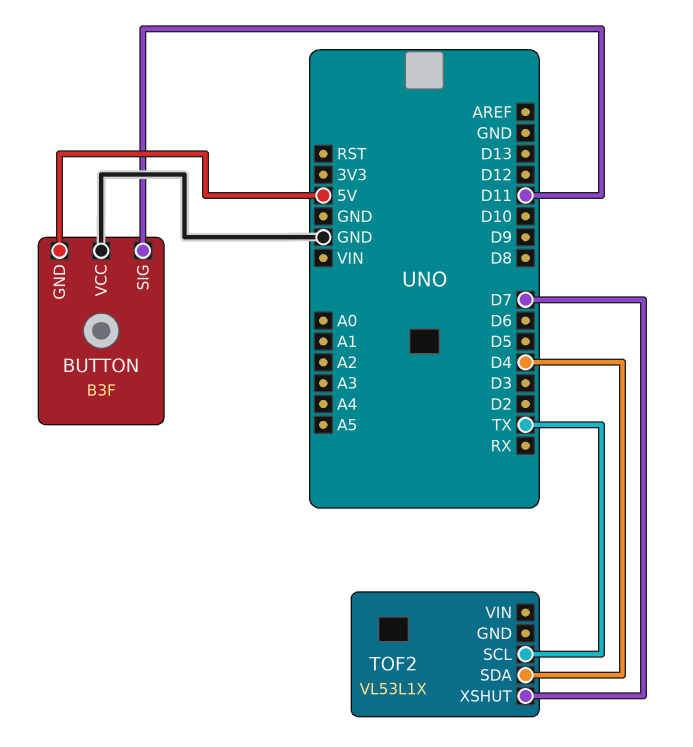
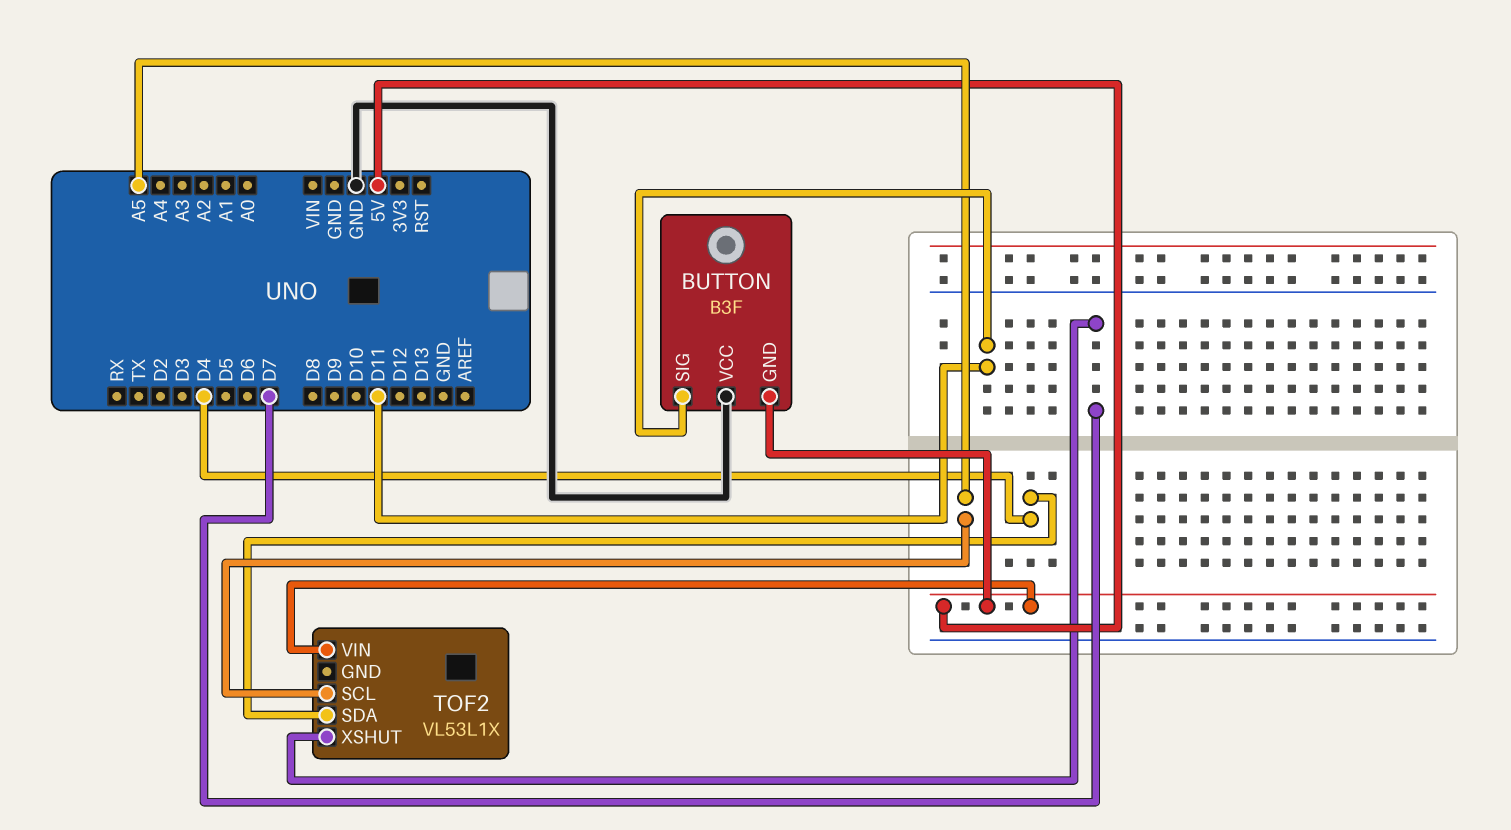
TOF2 pin SCL: TX -> A5
TOF2 pin VIN: none -> 5V

